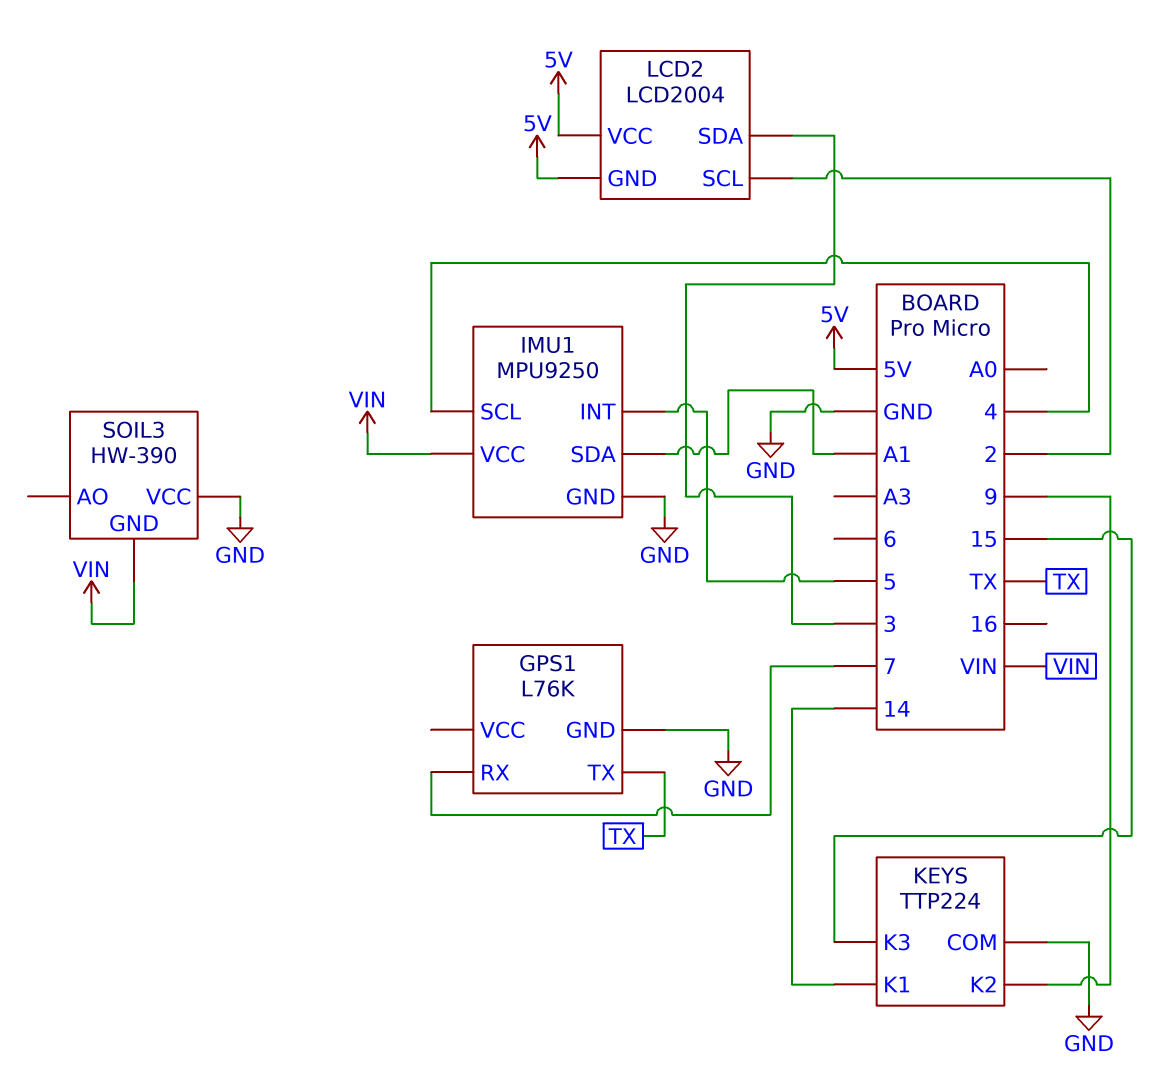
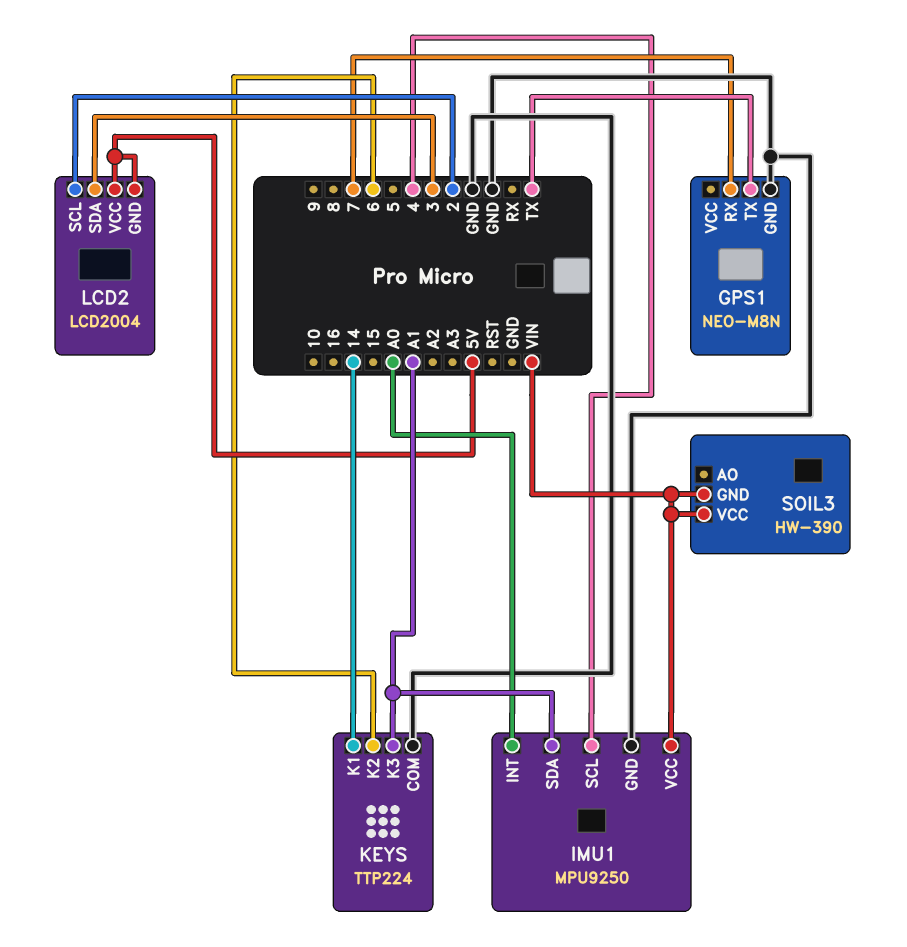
GPS1: L76K -> NEO-M8N
IMU1 pin INT: 5 -> A0
KEYS pin K2: 9 -> 6
KEYS pin K3: 15 -> A1
SOIL3 pin VCC: GND -> VIN

